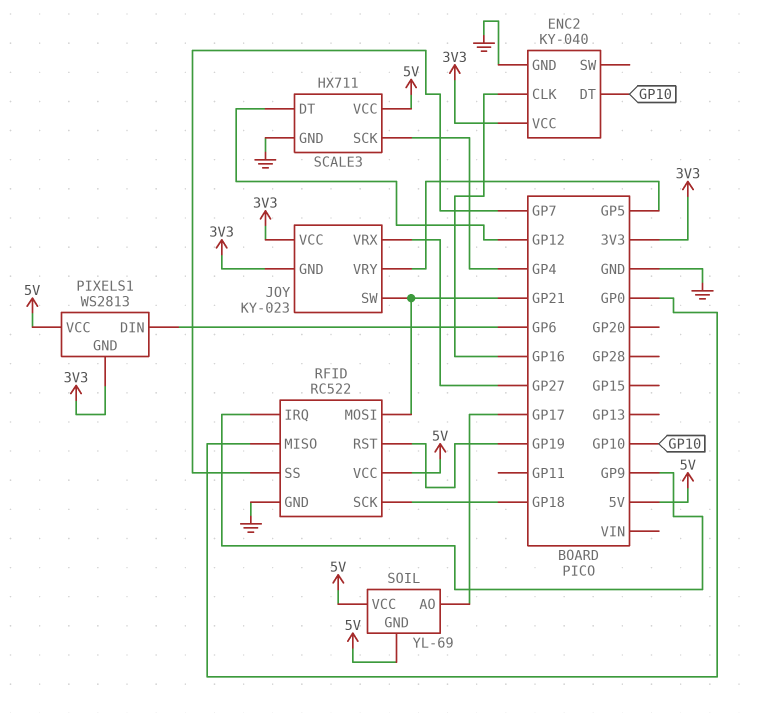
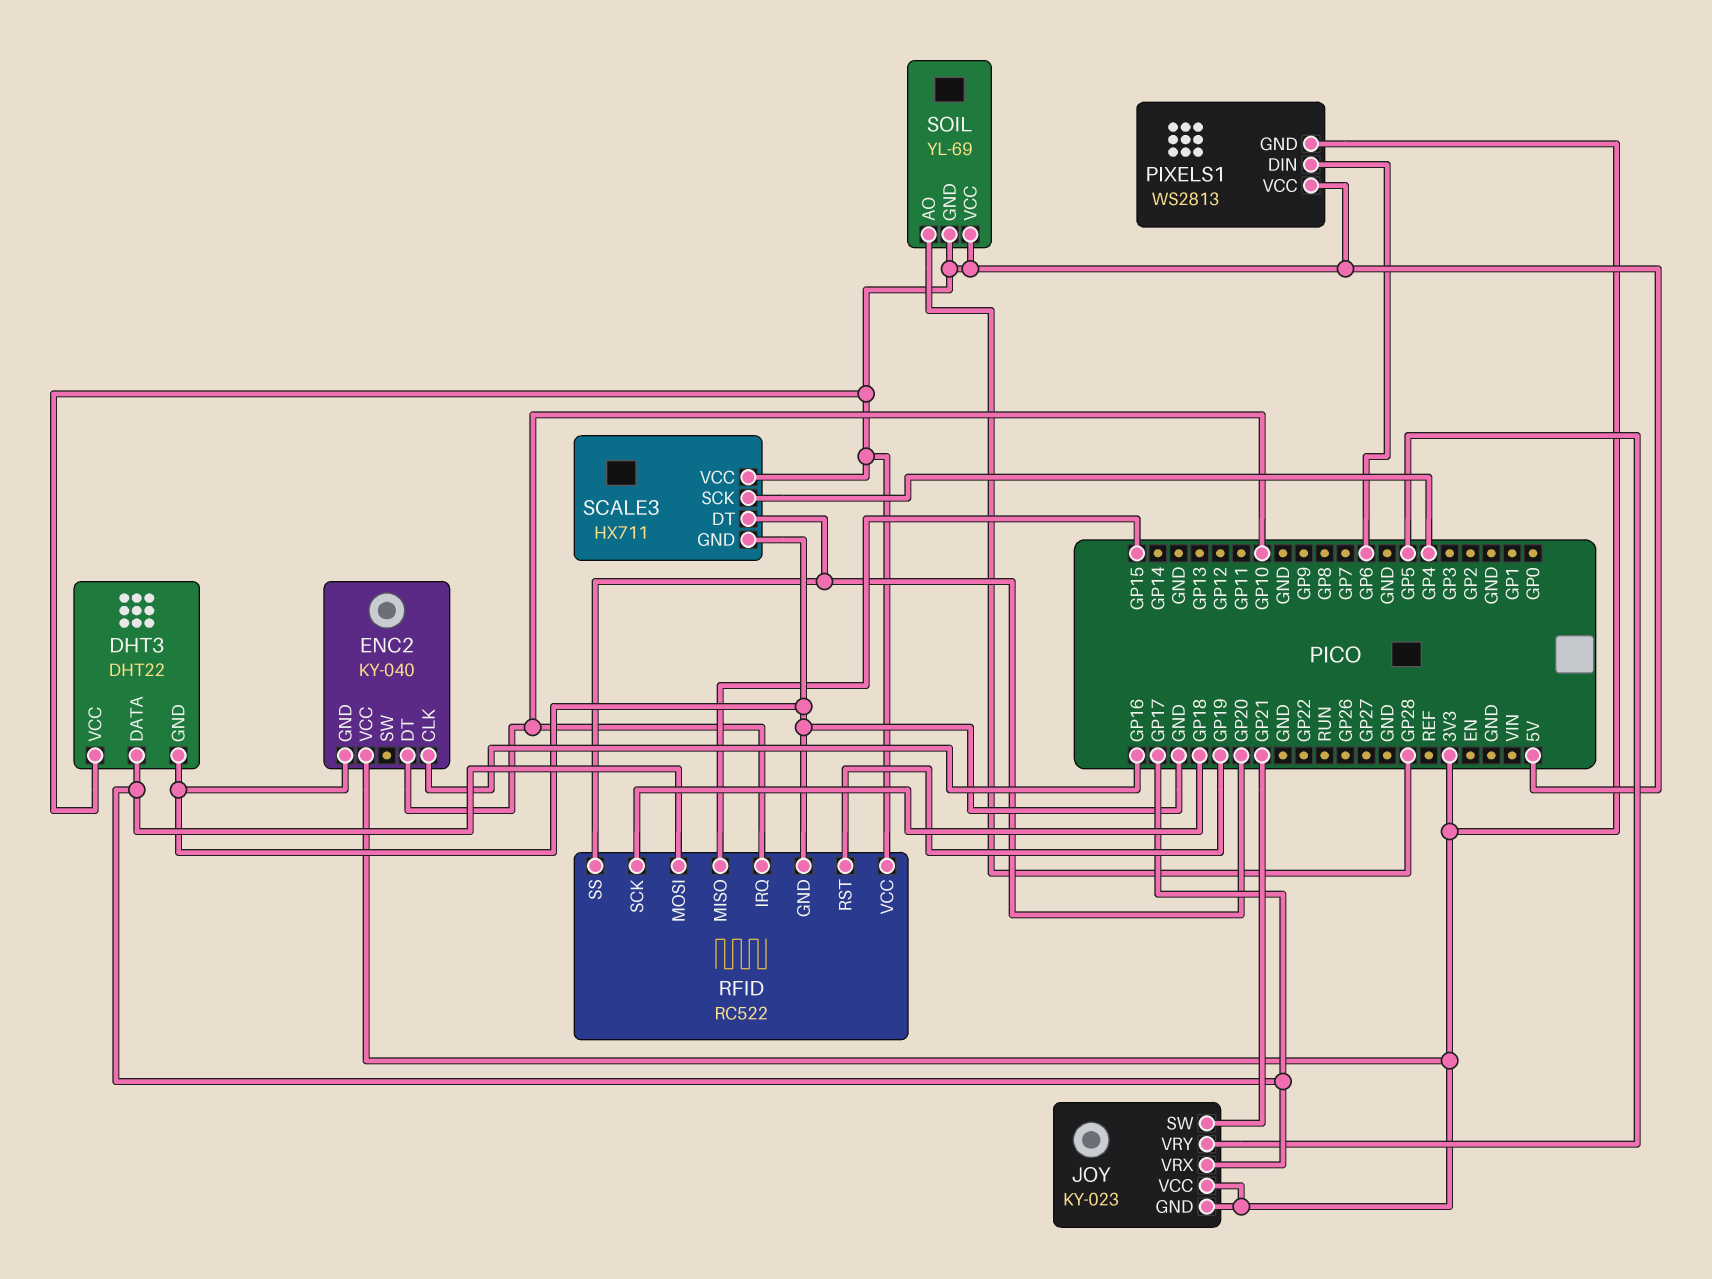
DHT3: none -> DHT22
DHT3 pin DATA: none -> GP17
DHT3 pin GND: none -> GND
DHT3 pin VCC: none -> 5V
JOY pin VRX: GP27 -> GP17
RFID pin IRQ: GP9 -> GP10
RFID pin MISO: GP0 -> GP15
RFID pin MOSI: GP21 -> GP17
RFID pin SS: GP7 -> GP20
SCALE3 pin DT: GP12 -> GP20
SOIL pin AO: GP17 -> GP28

